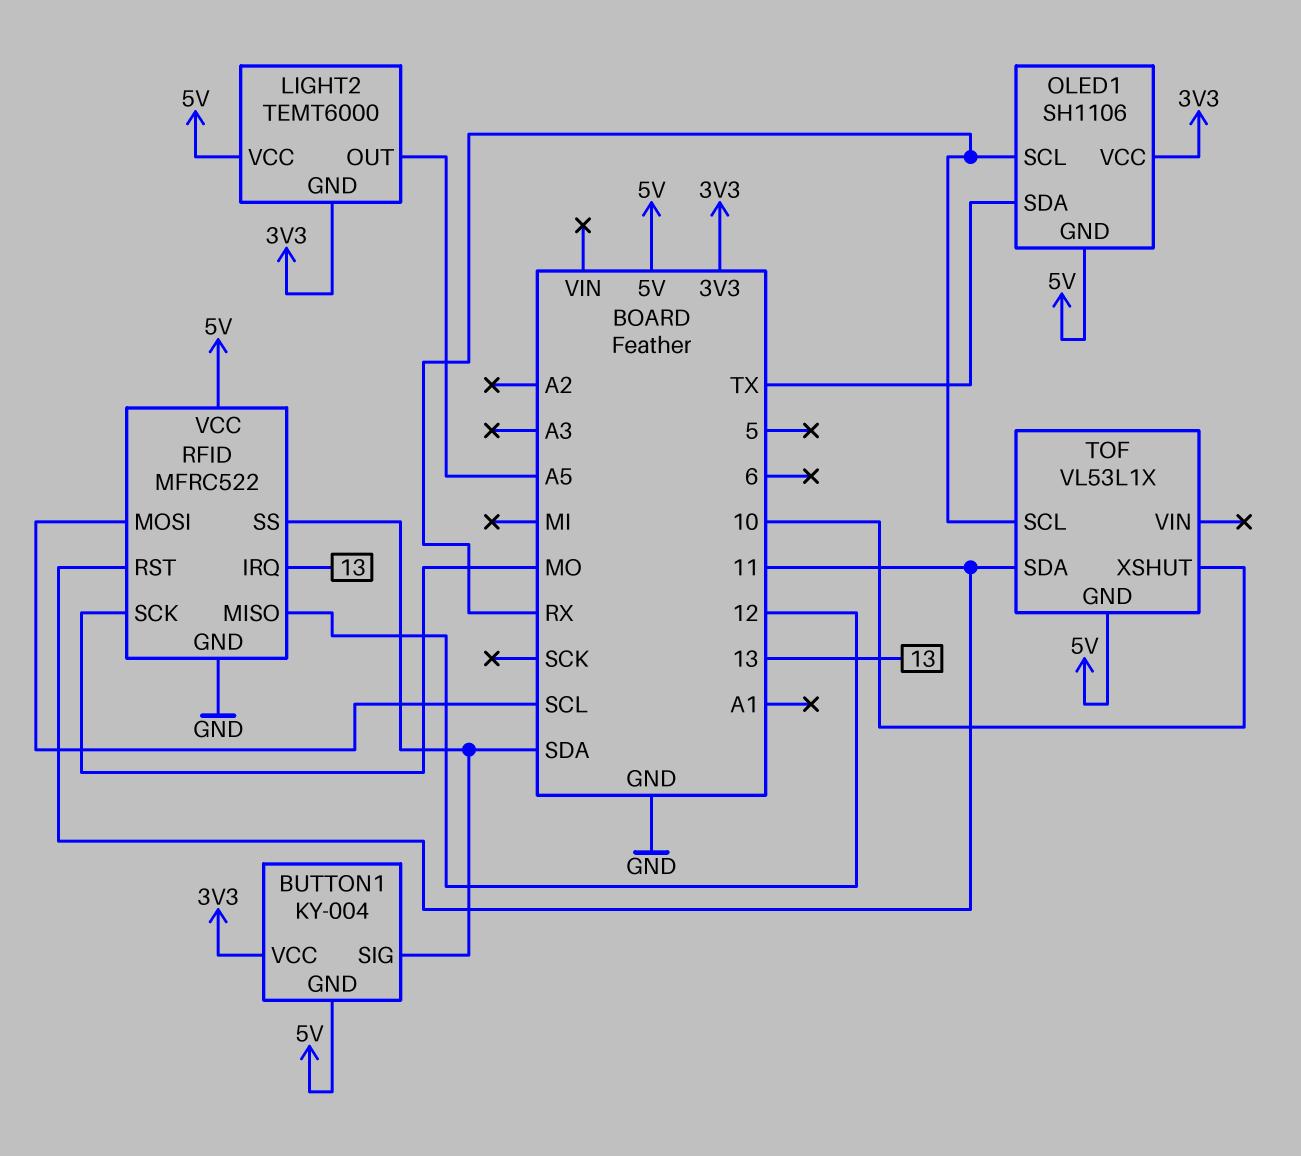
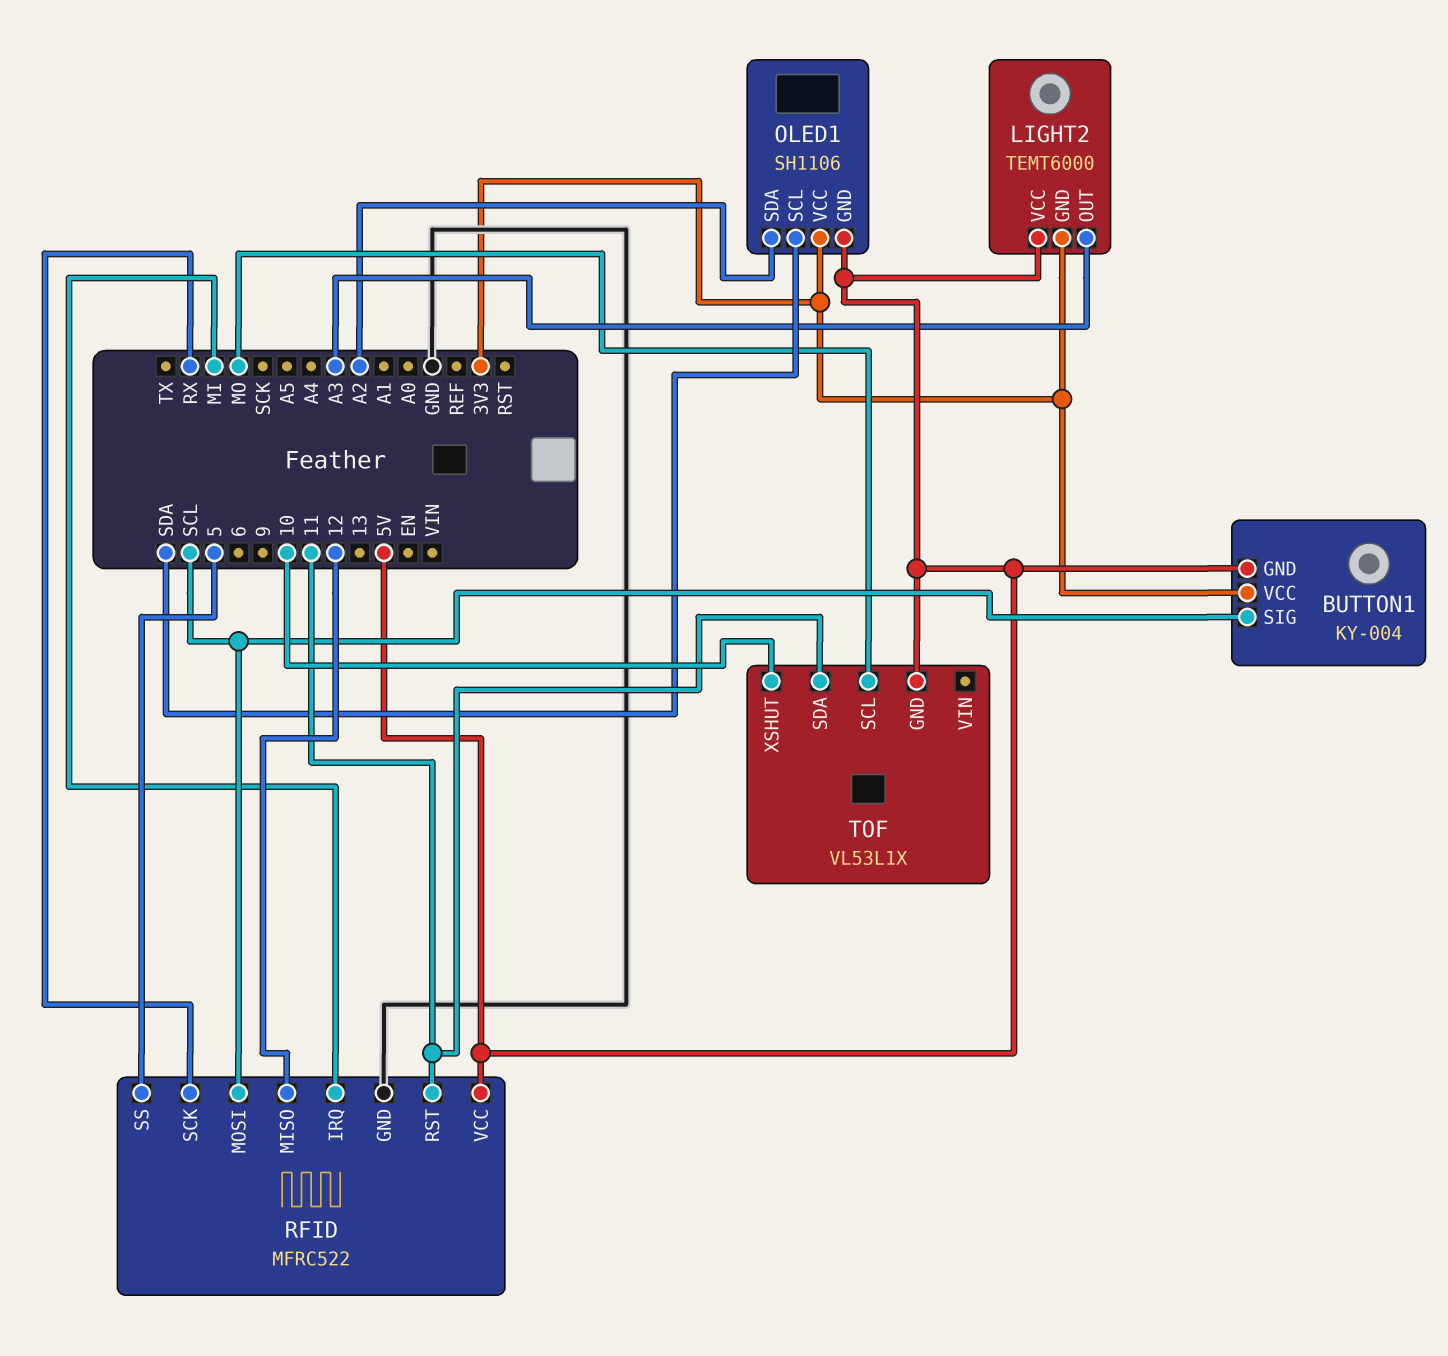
BUTTON1 pin SIG: SDA -> SCL
LIGHT2 pin OUT: A5 -> A3
OLED1 pin SCL: RX -> SDA
OLED1 pin SDA: TX -> A2
RFID pin IRQ: 13 -> MI
RFID pin SCK: MO -> RX
RFID pin SS: SDA -> 5
TOF pin SCL: RX -> MO

